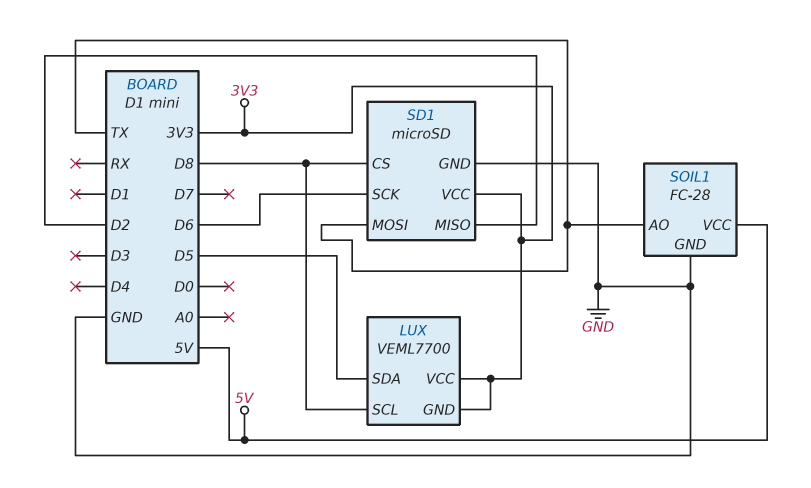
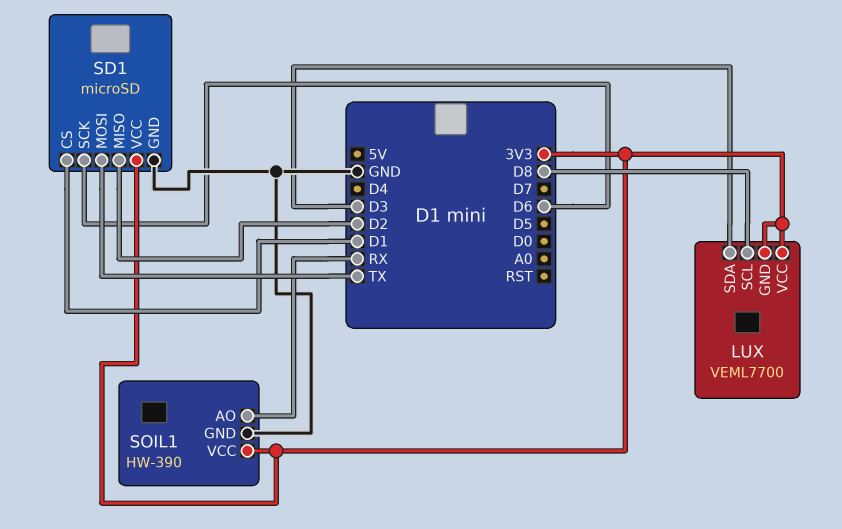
LUX pin SDA: D5 -> D3
SD1 pin CS: D8 -> D1
SOIL1: FC-28 -> HW-390
SOIL1 pin AO: TX -> RX
SOIL1 pin VCC: 5V -> 3V3

